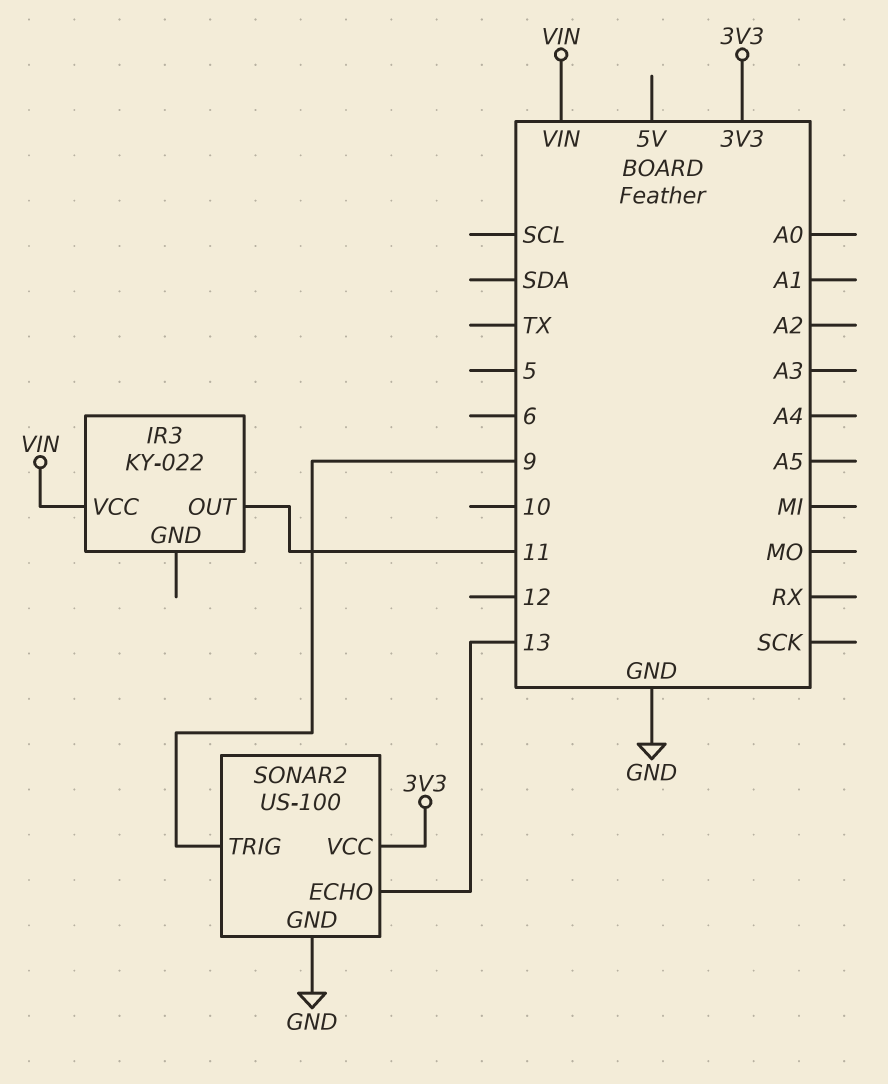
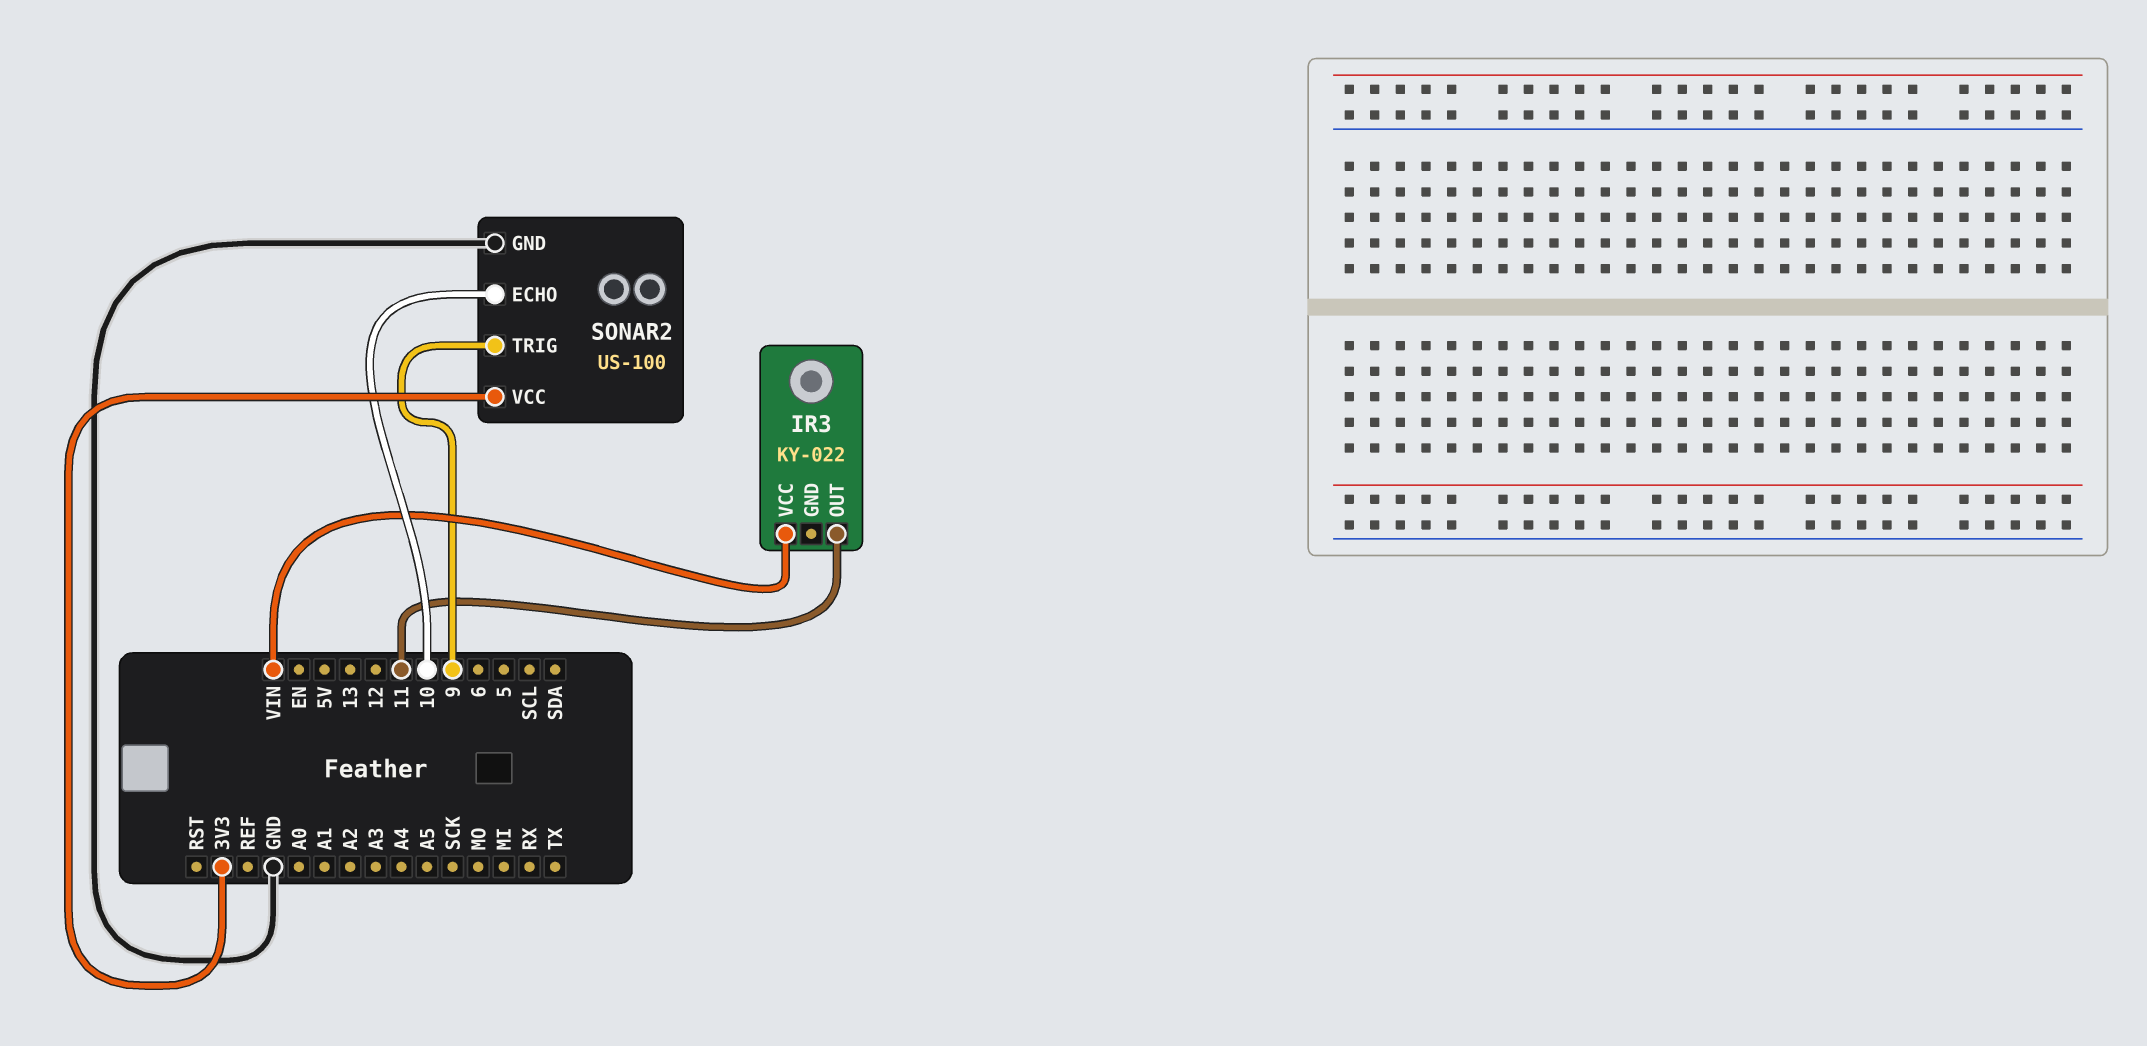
SONAR2 pin ECHO: 13 -> 10

